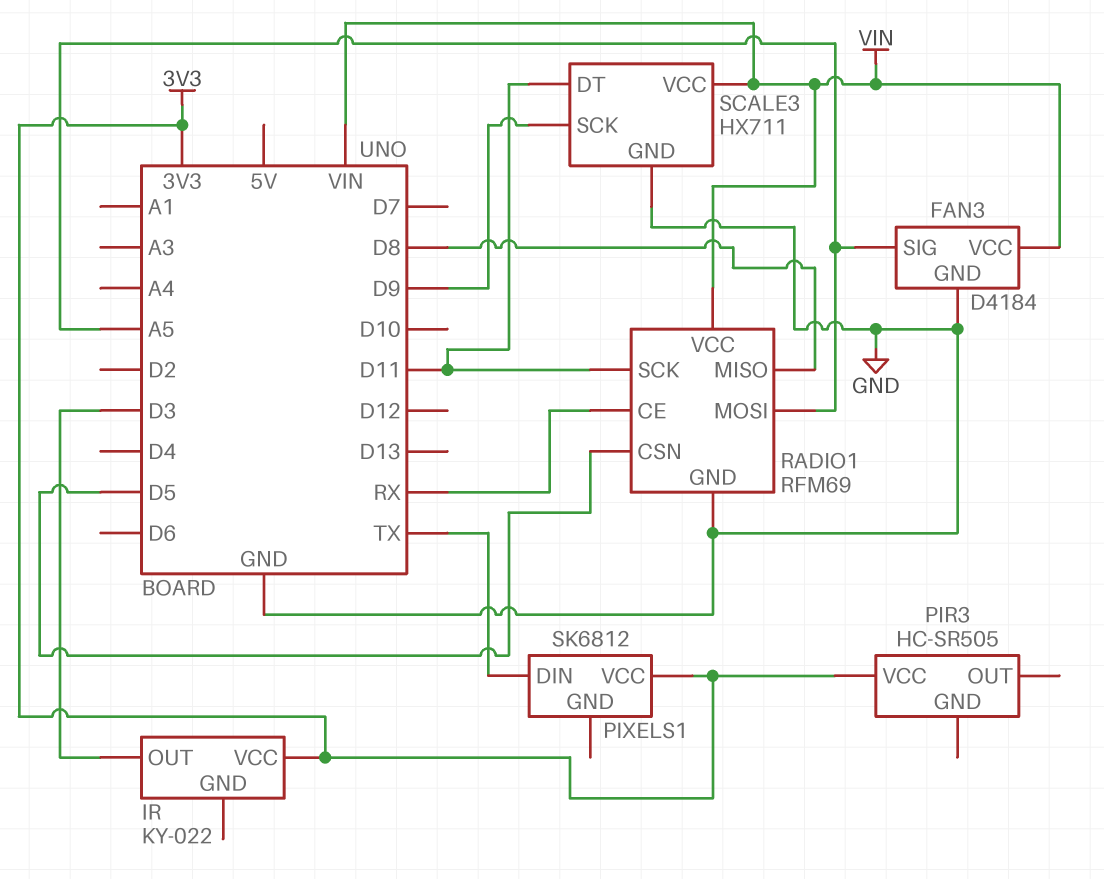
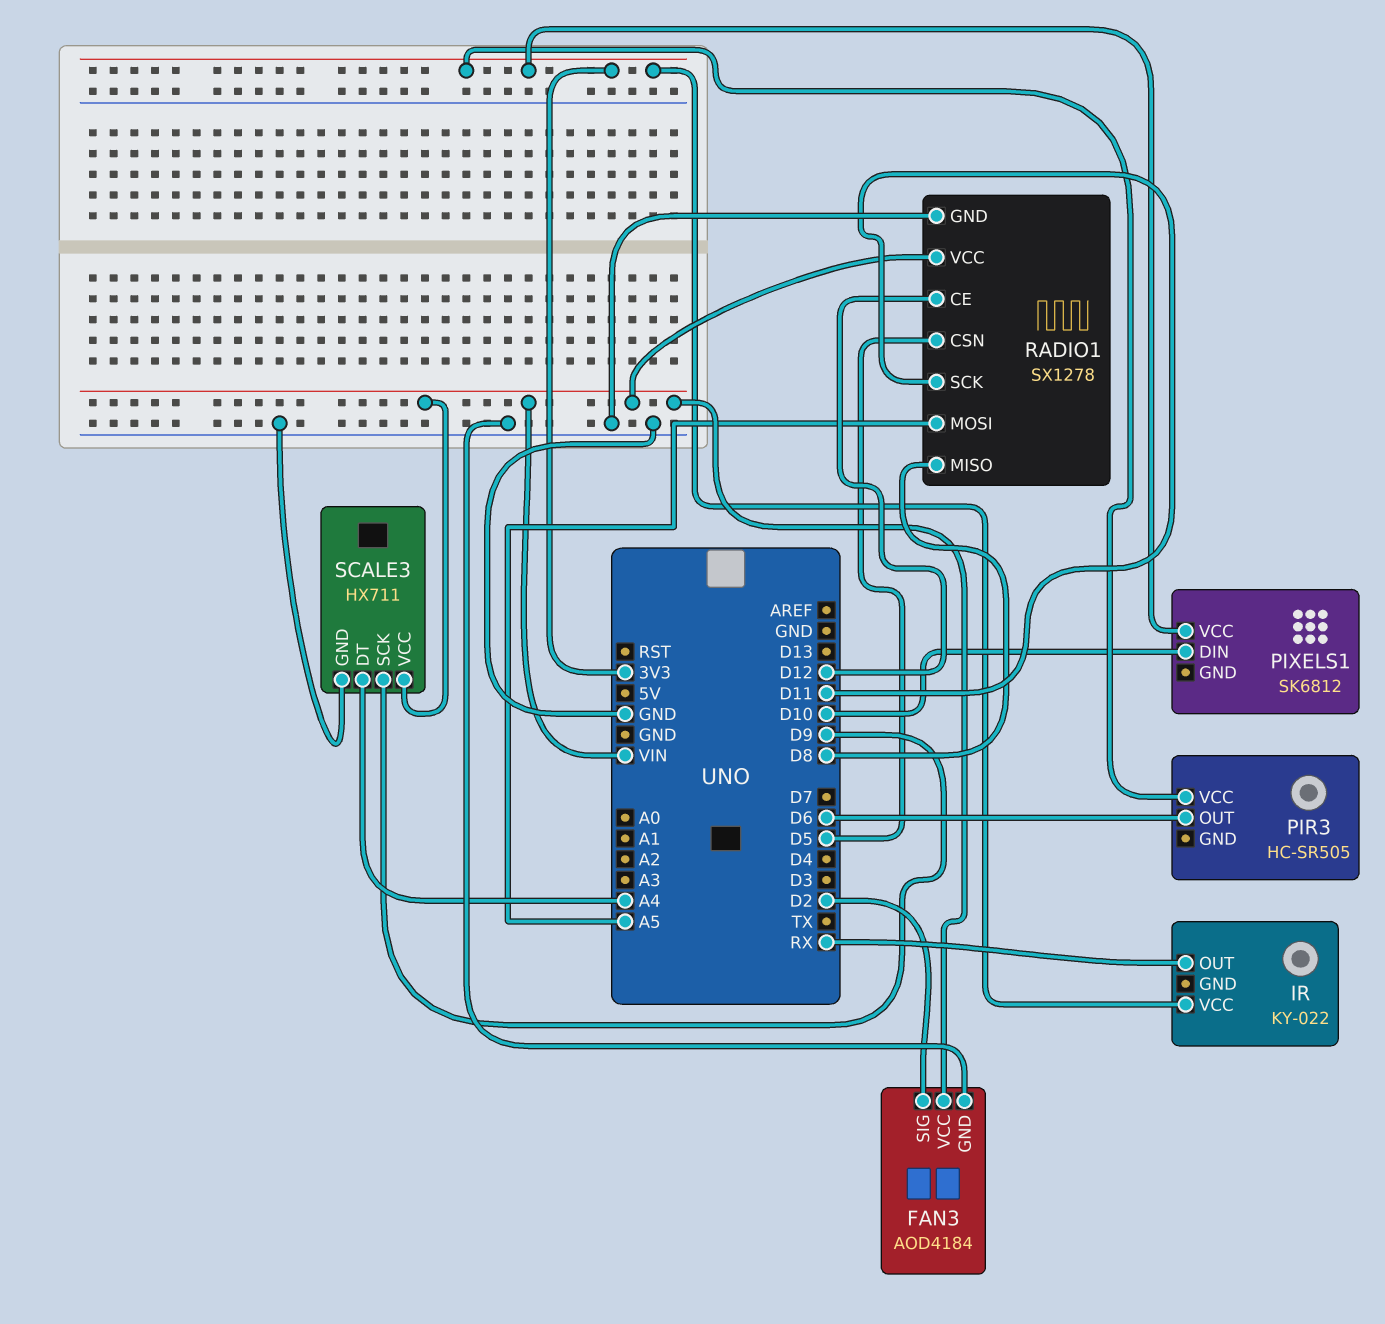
FAN3: D4184 -> AOD4184
FAN3 pin SIG: A5 -> D2
IR pin OUT: D3 -> RX
PIR3 pin OUT: none -> D6
PIXELS1 pin DIN: TX -> D10
RADIO1: RFM69 -> SX1278
RADIO1 pin CE: RX -> D12
SCALE3 pin DT: D11 -> A4

